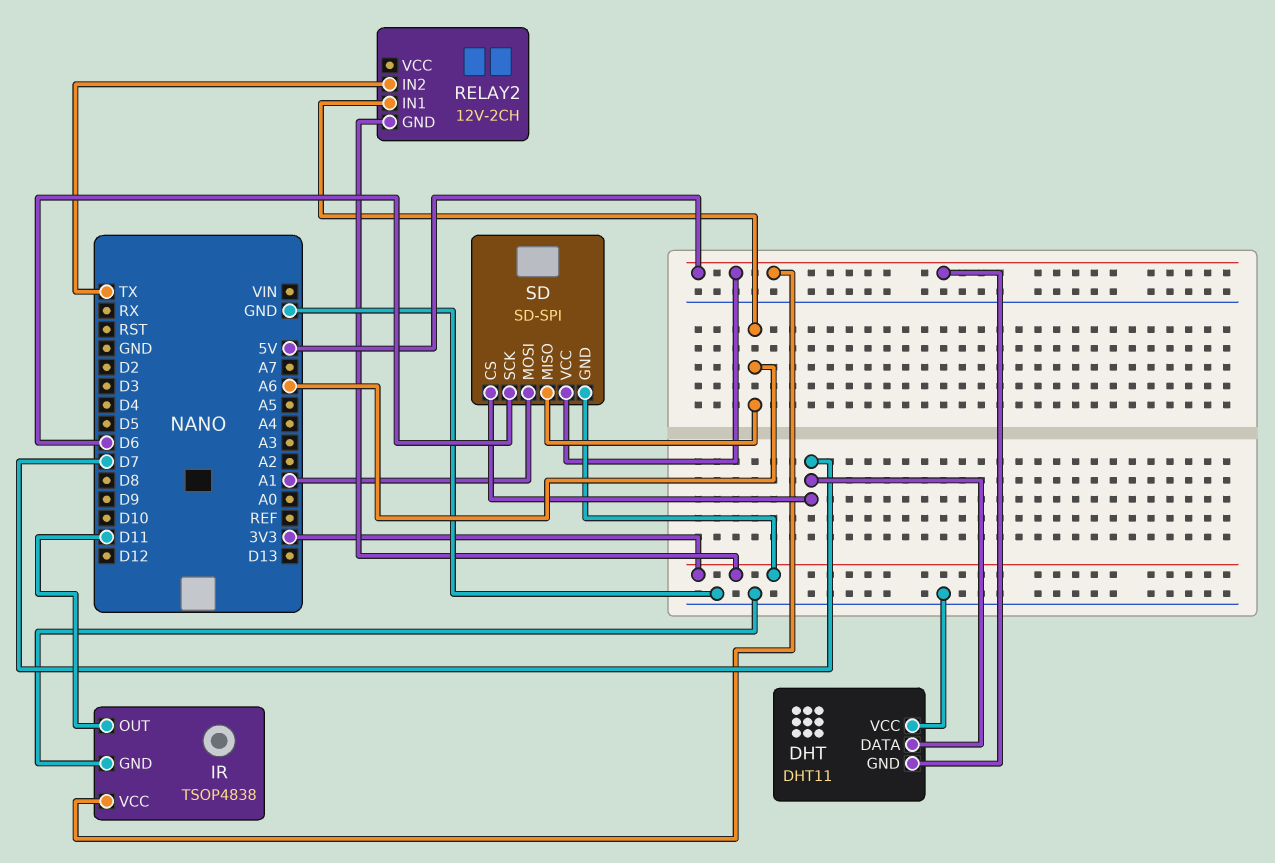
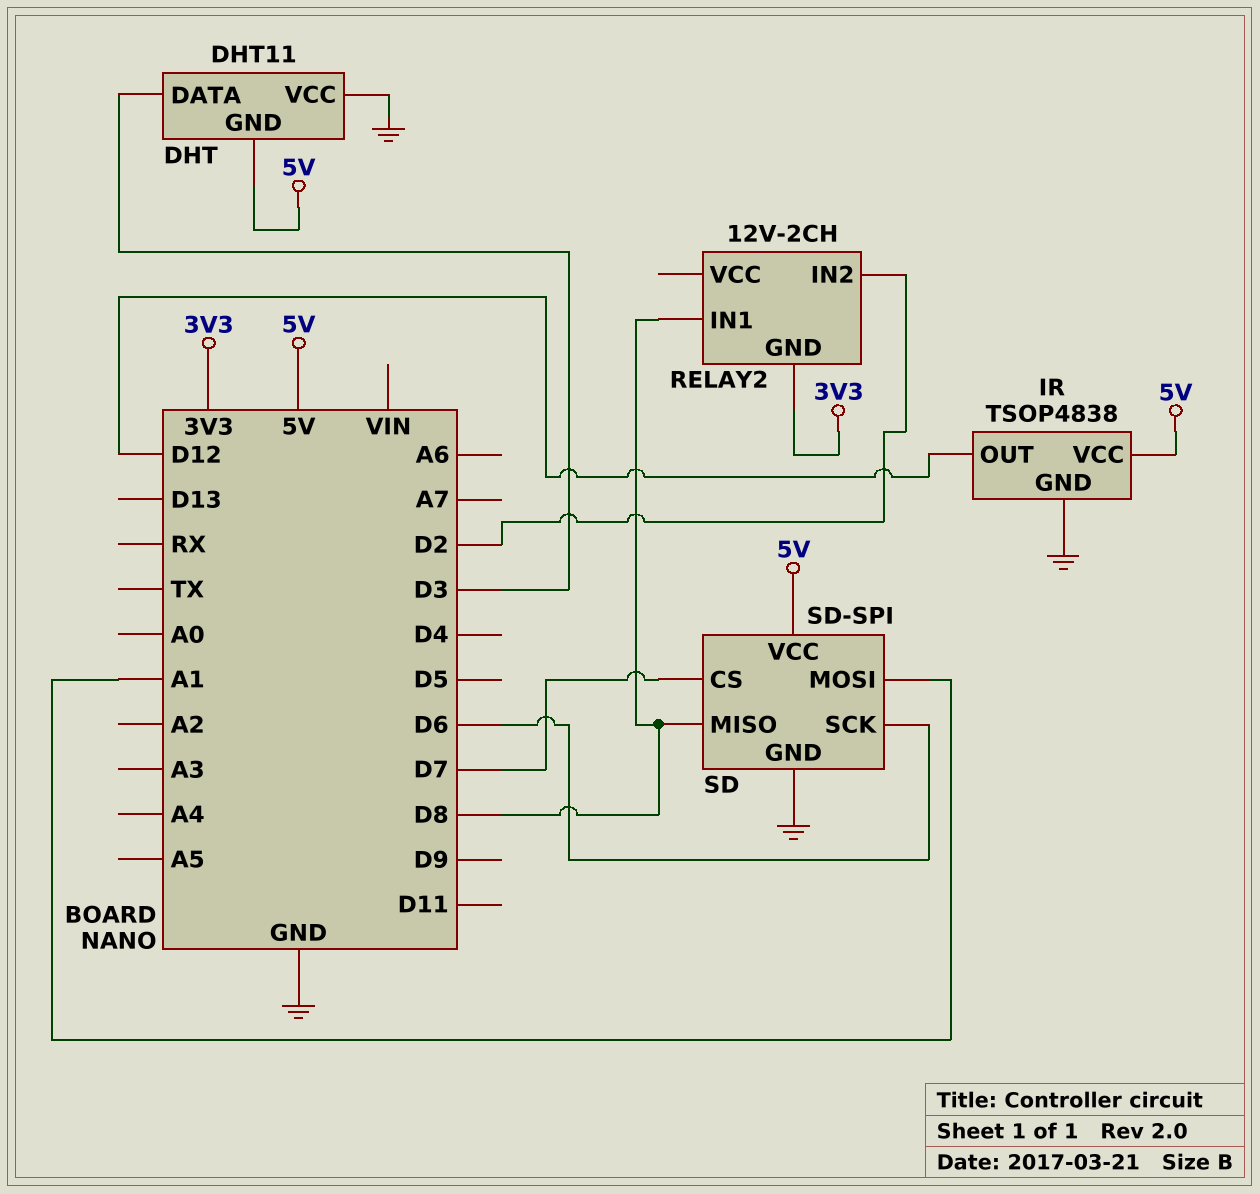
DHT pin DATA: D7 -> D3
IR pin OUT: D11 -> D12
RELAY2 pin IN1: A6 -> D8
RELAY2 pin IN2: TX -> D2
SD pin GND: 3V3 -> GND
SD pin MISO: A6 -> D8

